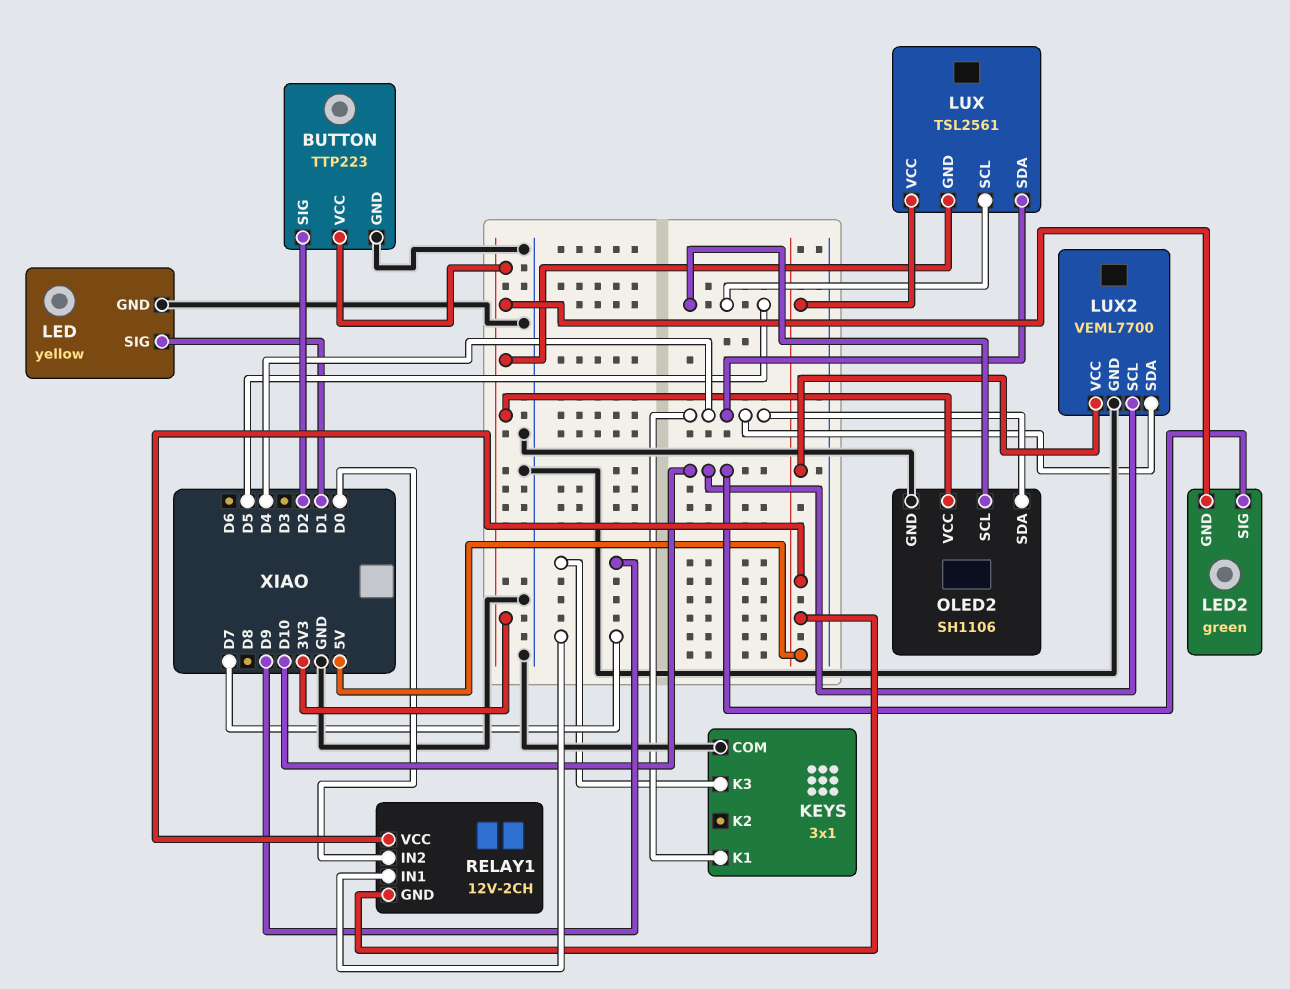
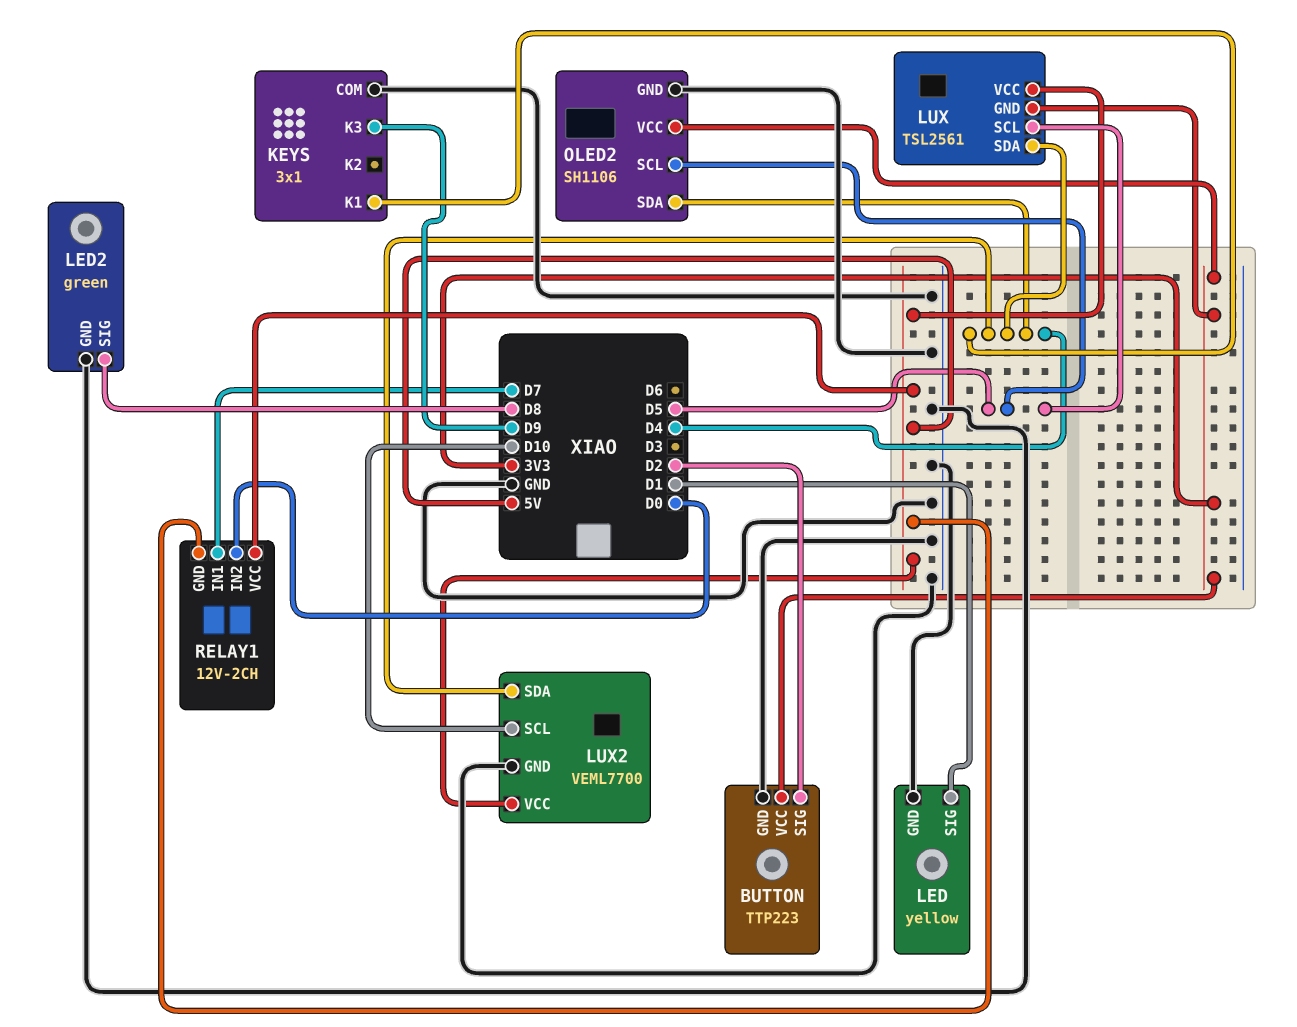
LED2 pin GND: 3V3 -> GND
LED2 pin SIG: D10 -> D8

